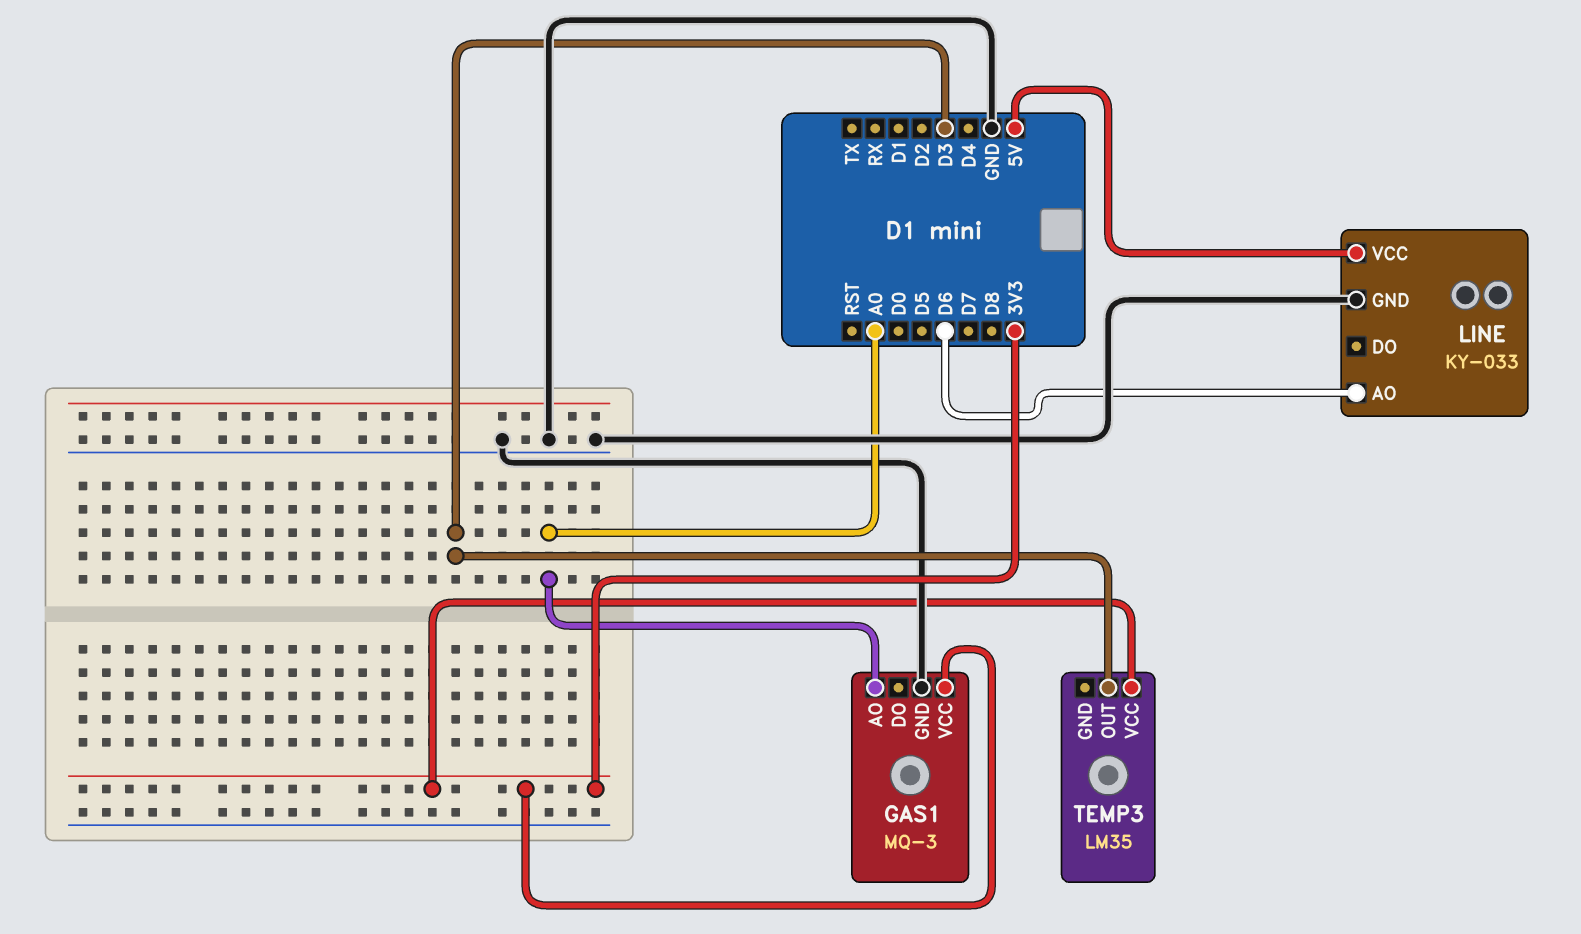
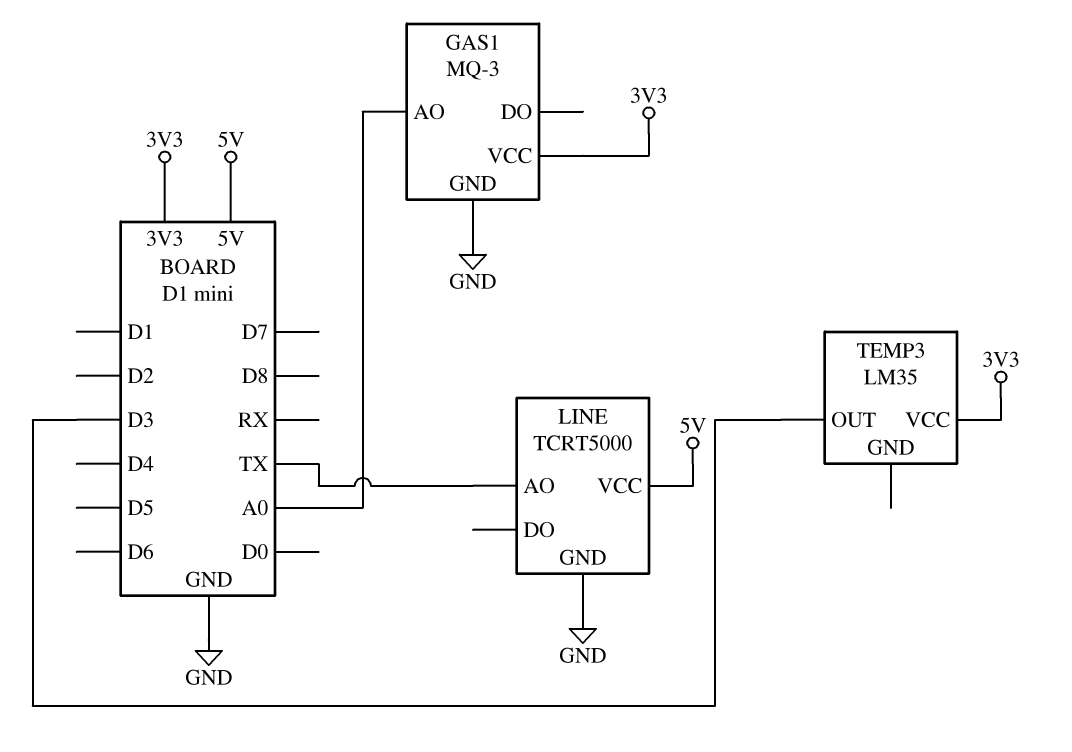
LINE: KY-033 -> TCRT5000
LINE pin AO: D6 -> TX

